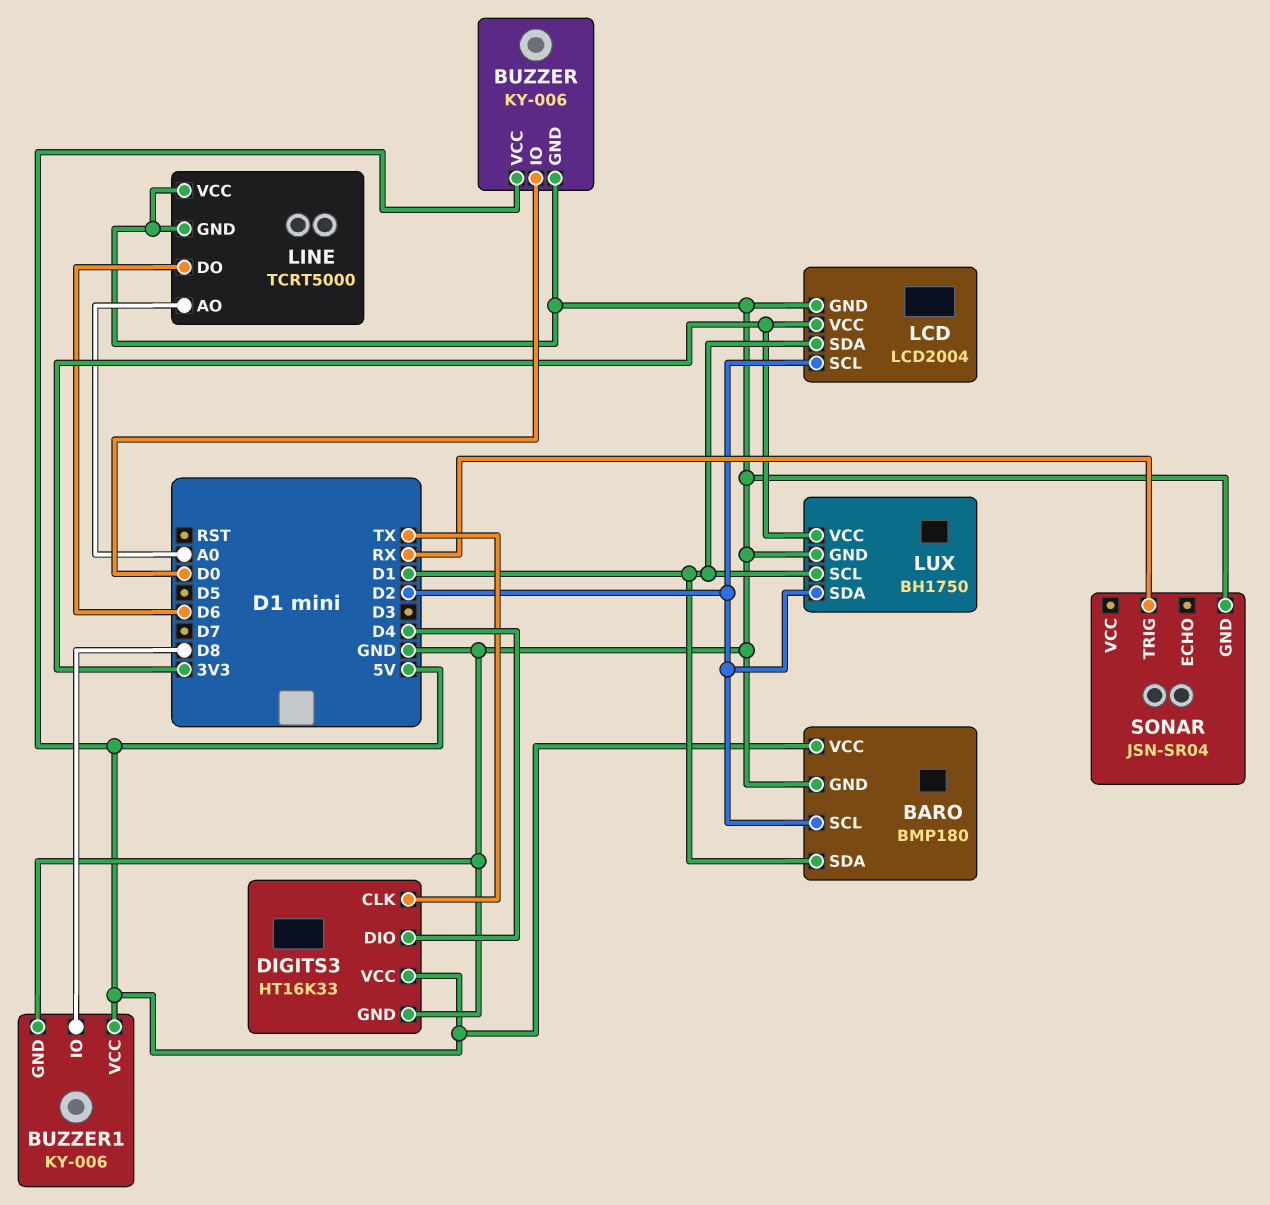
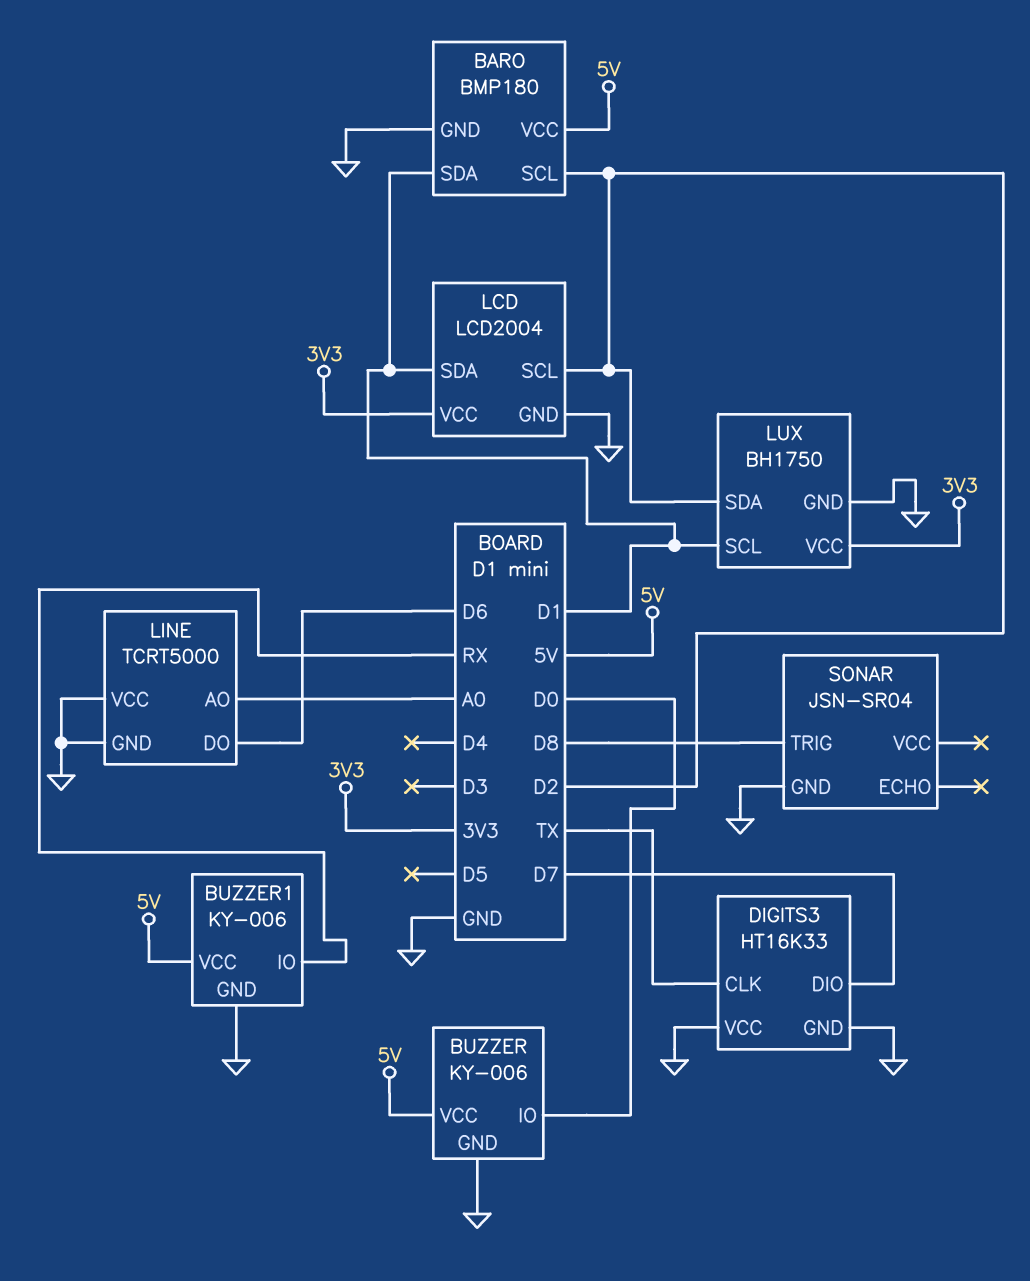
BUZZER1 pin IO: D8 -> RX
DIGITS3 pin DIO: D4 -> D7
DIGITS3 pin VCC: 5V -> GND
SONAR pin TRIG: RX -> D8

